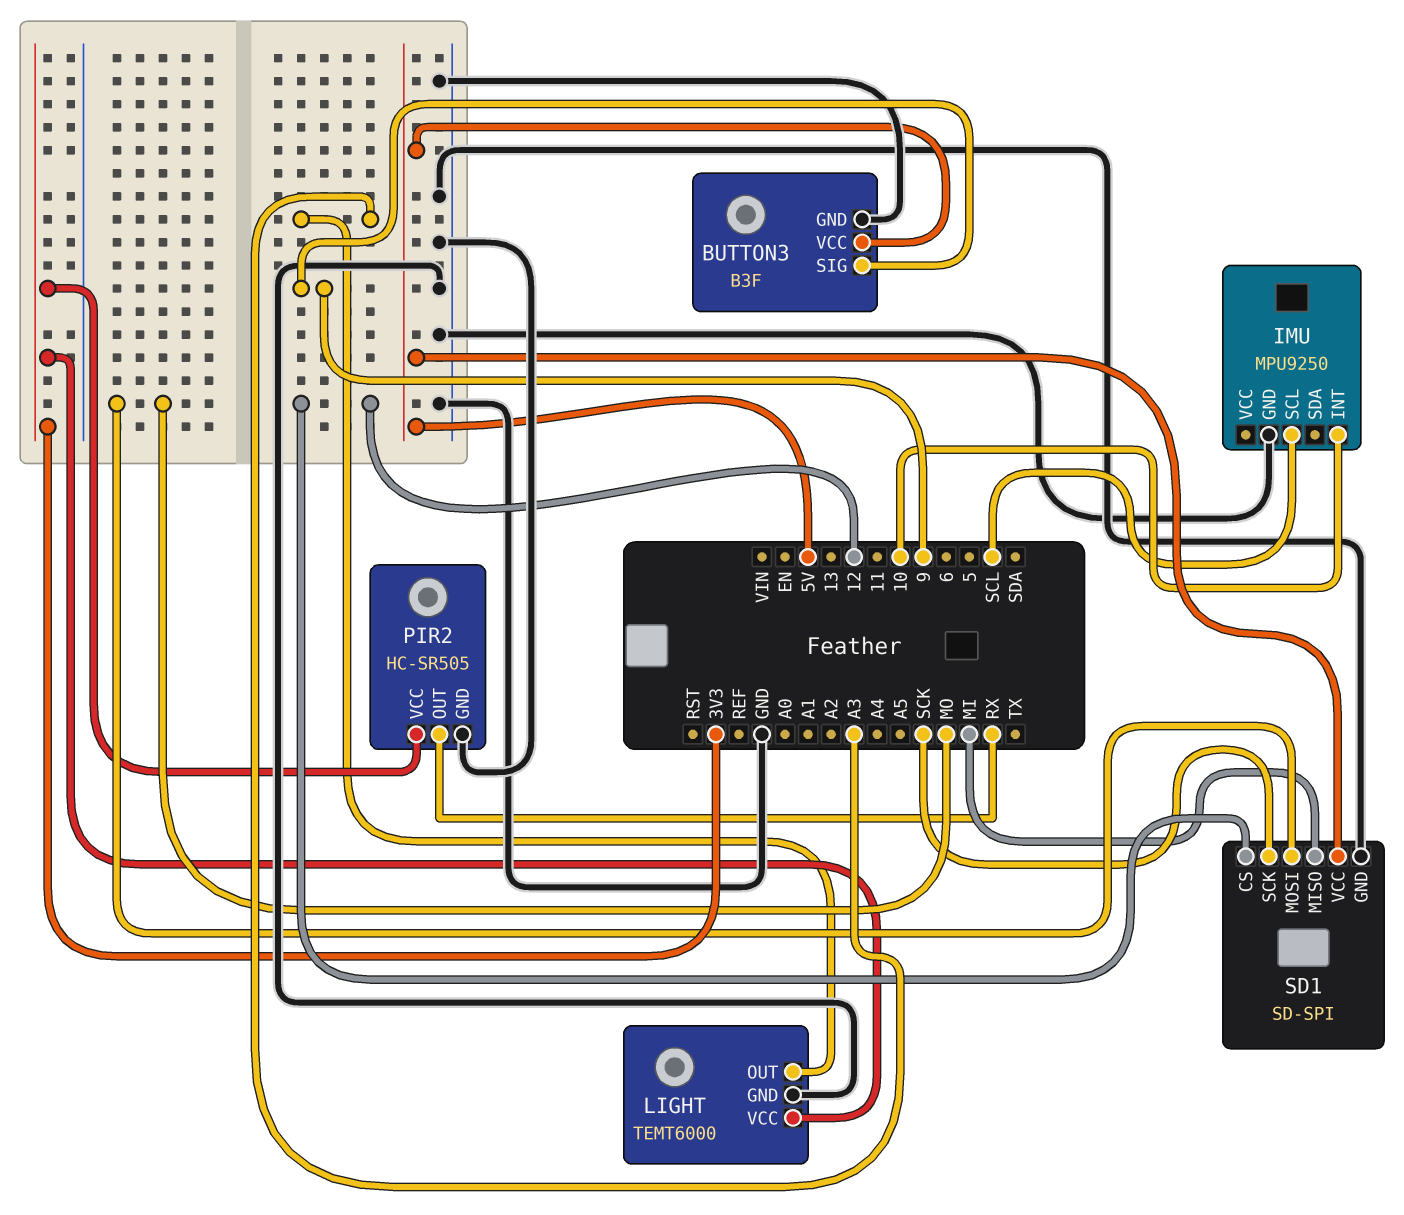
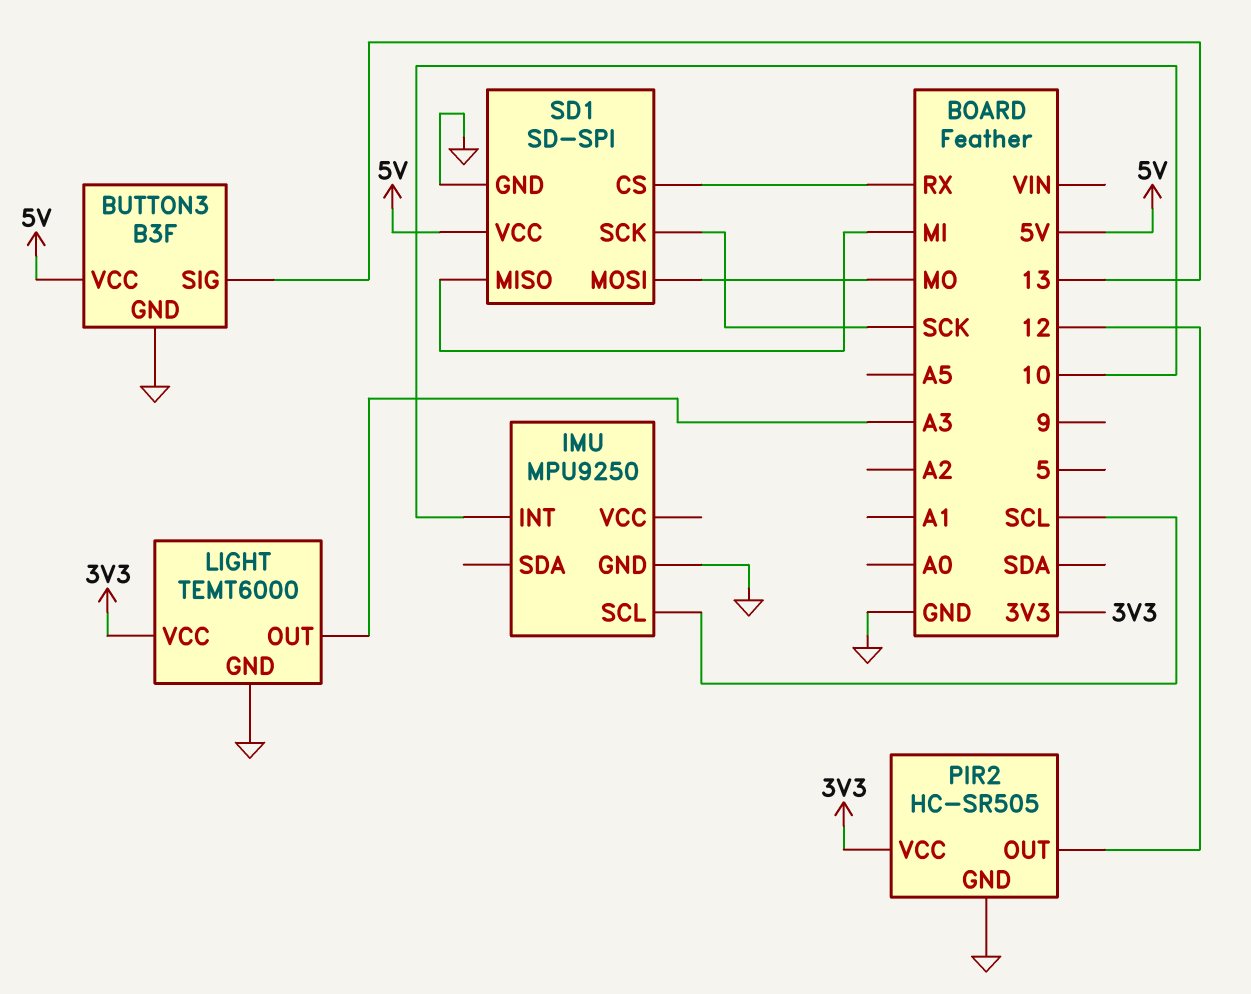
BUTTON3 pin SIG: 9 -> 13
PIR2 pin OUT: RX -> 12
SD1 pin CS: 12 -> RX

